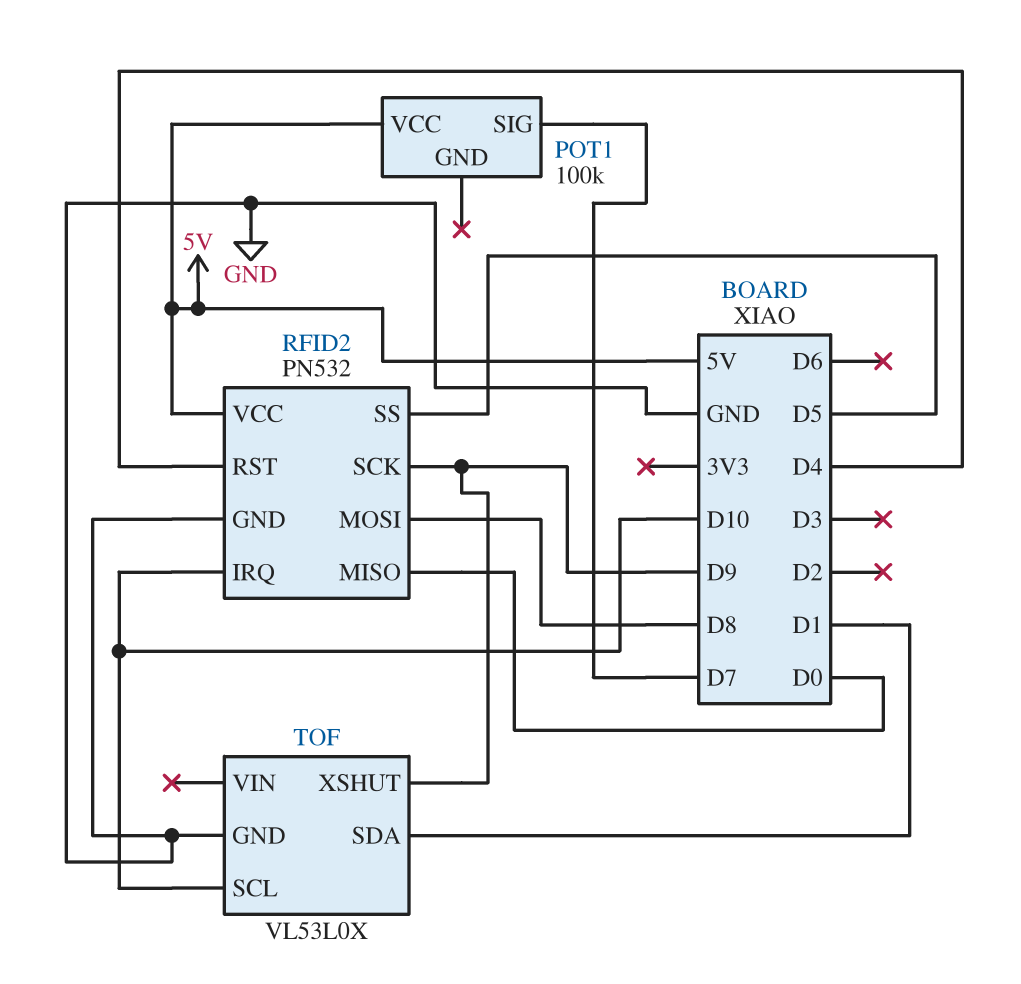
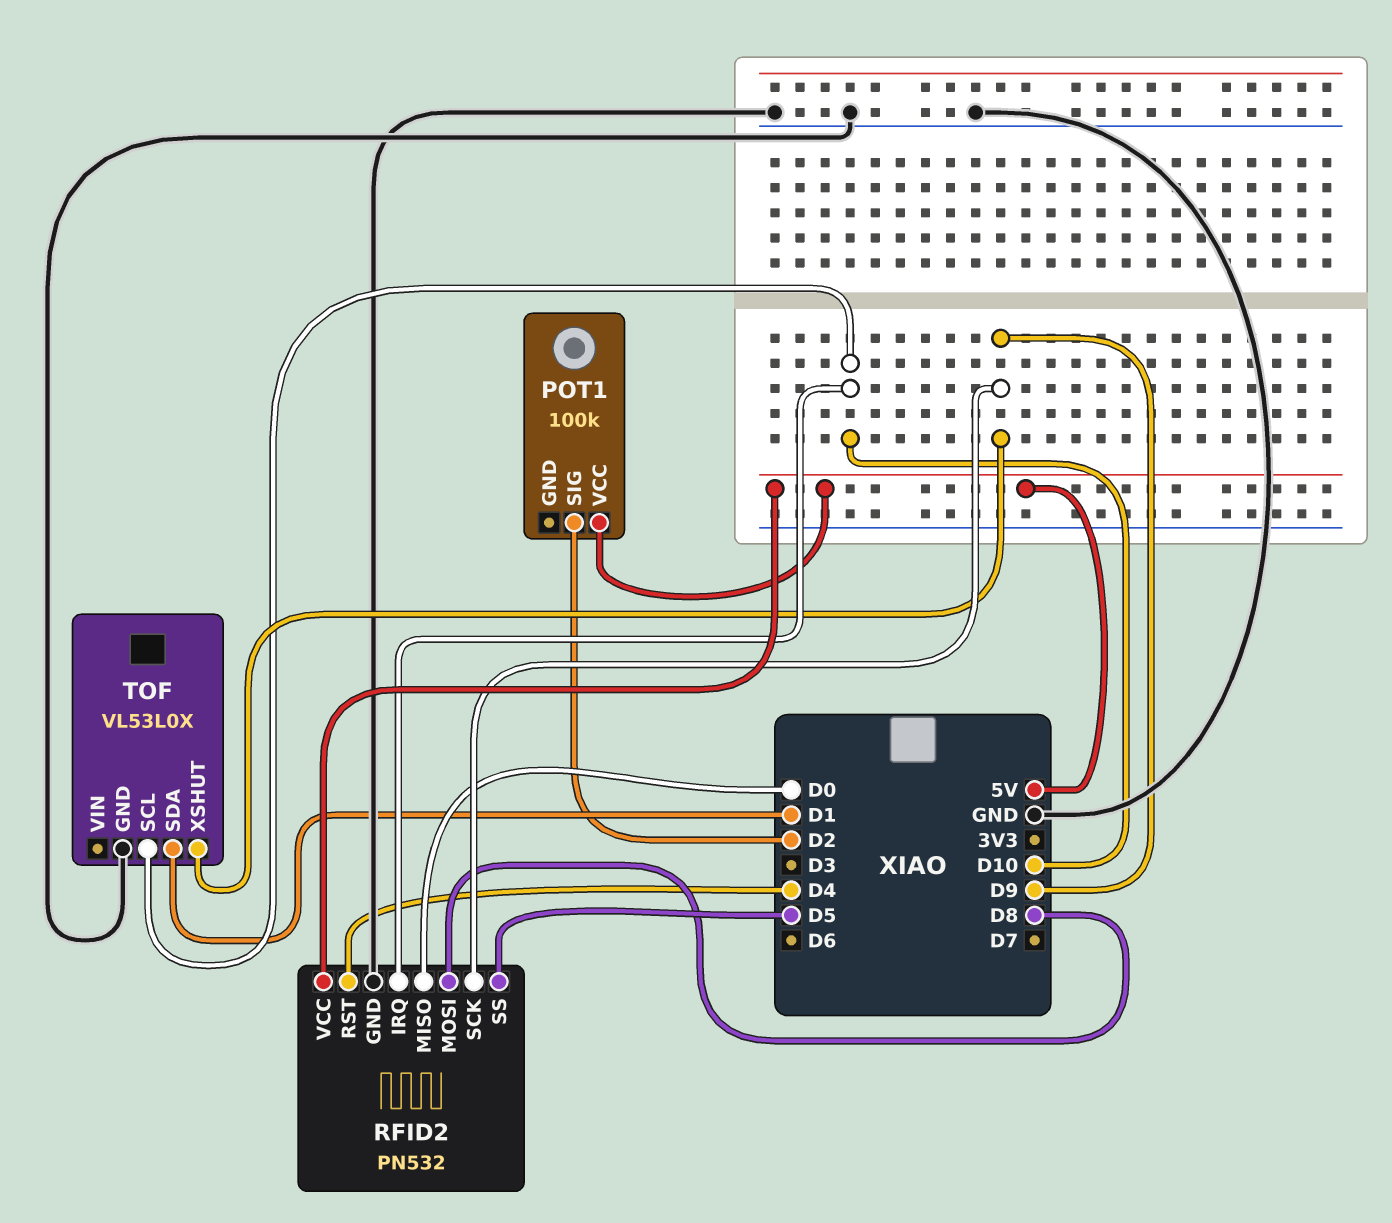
POT1 pin SIG: D7 -> D2

